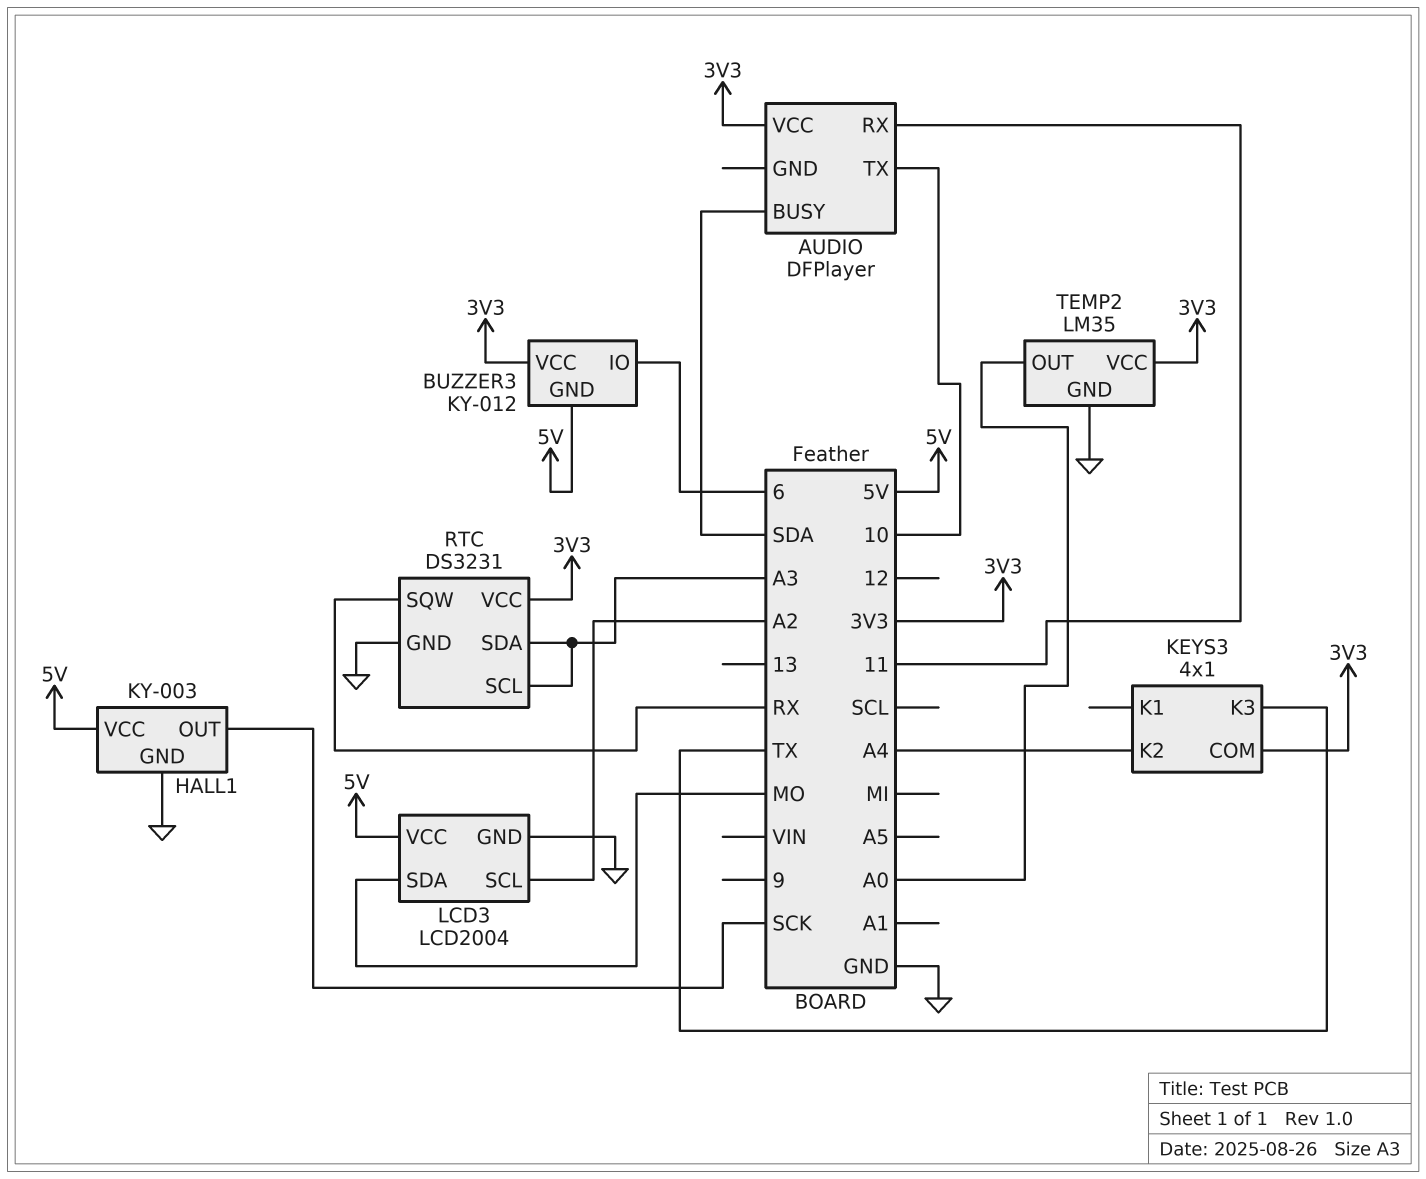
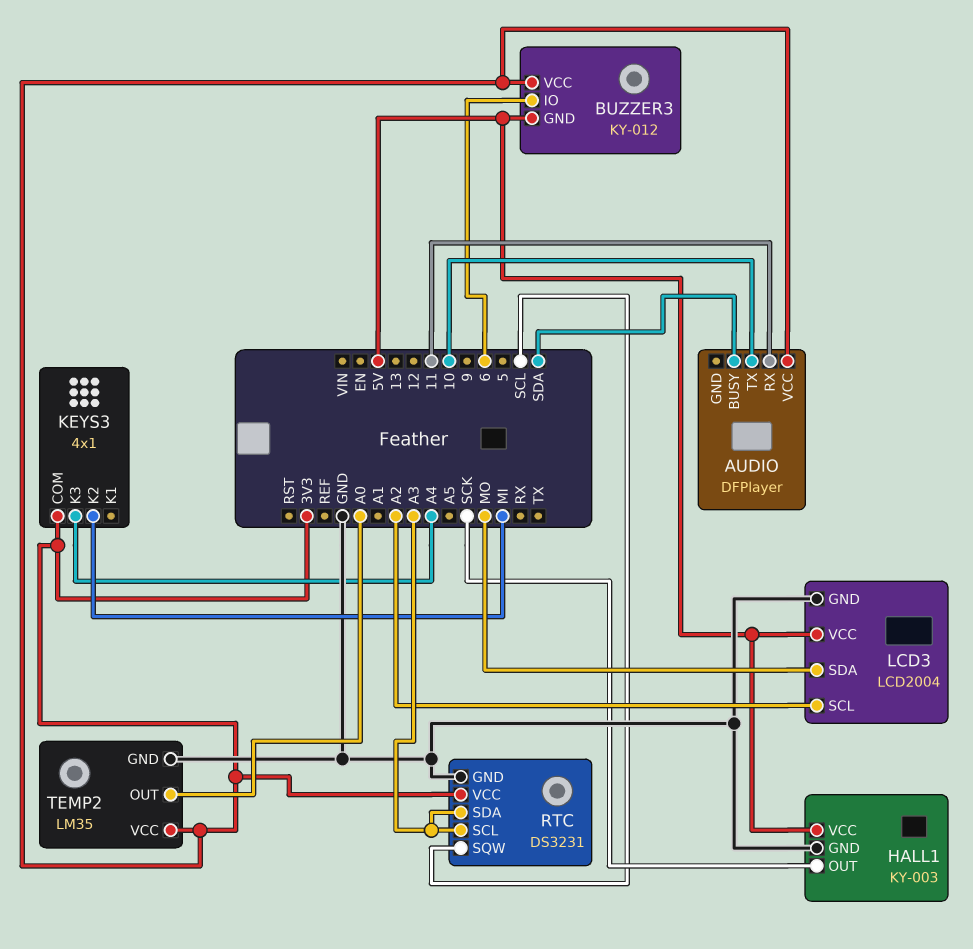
KEYS3 pin K2: A4 -> MI
KEYS3 pin K3: TX -> A4
RTC pin SQW: RX -> SCL

